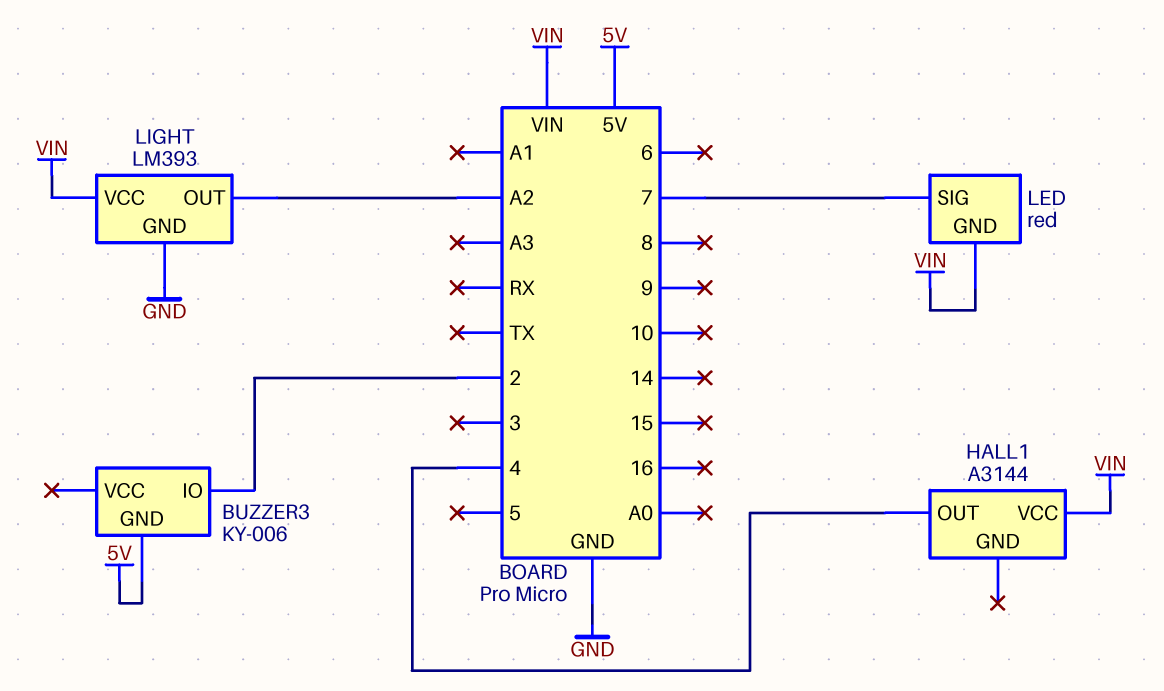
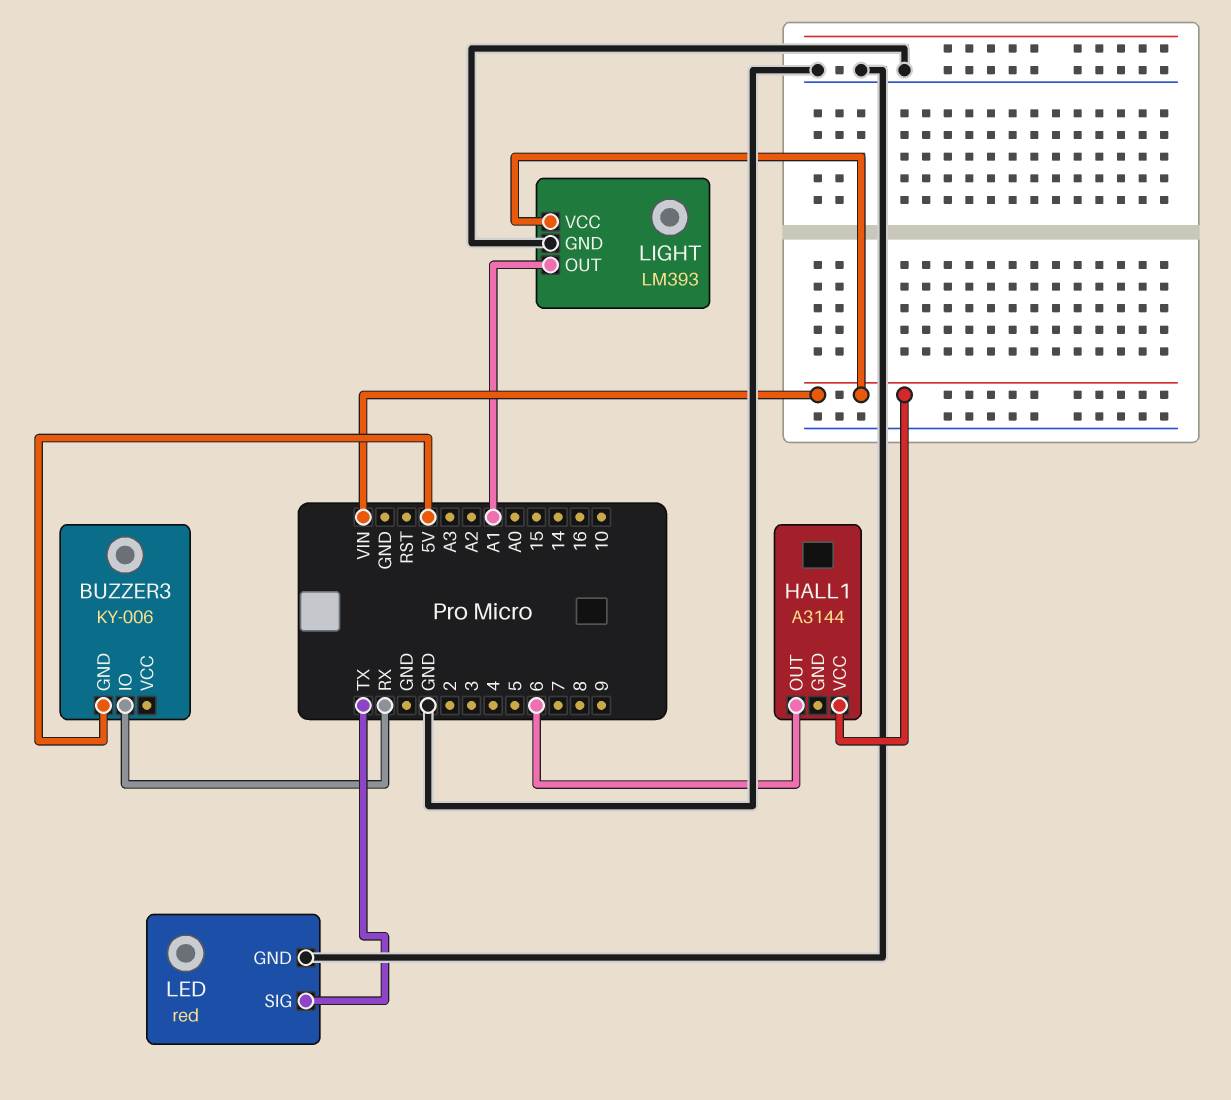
BUZZER3 pin IO: 2 -> RX
HALL1 pin OUT: 4 -> 6
LED pin GND: VIN -> GND
LED pin SIG: 7 -> TX
LIGHT pin OUT: A2 -> A1

